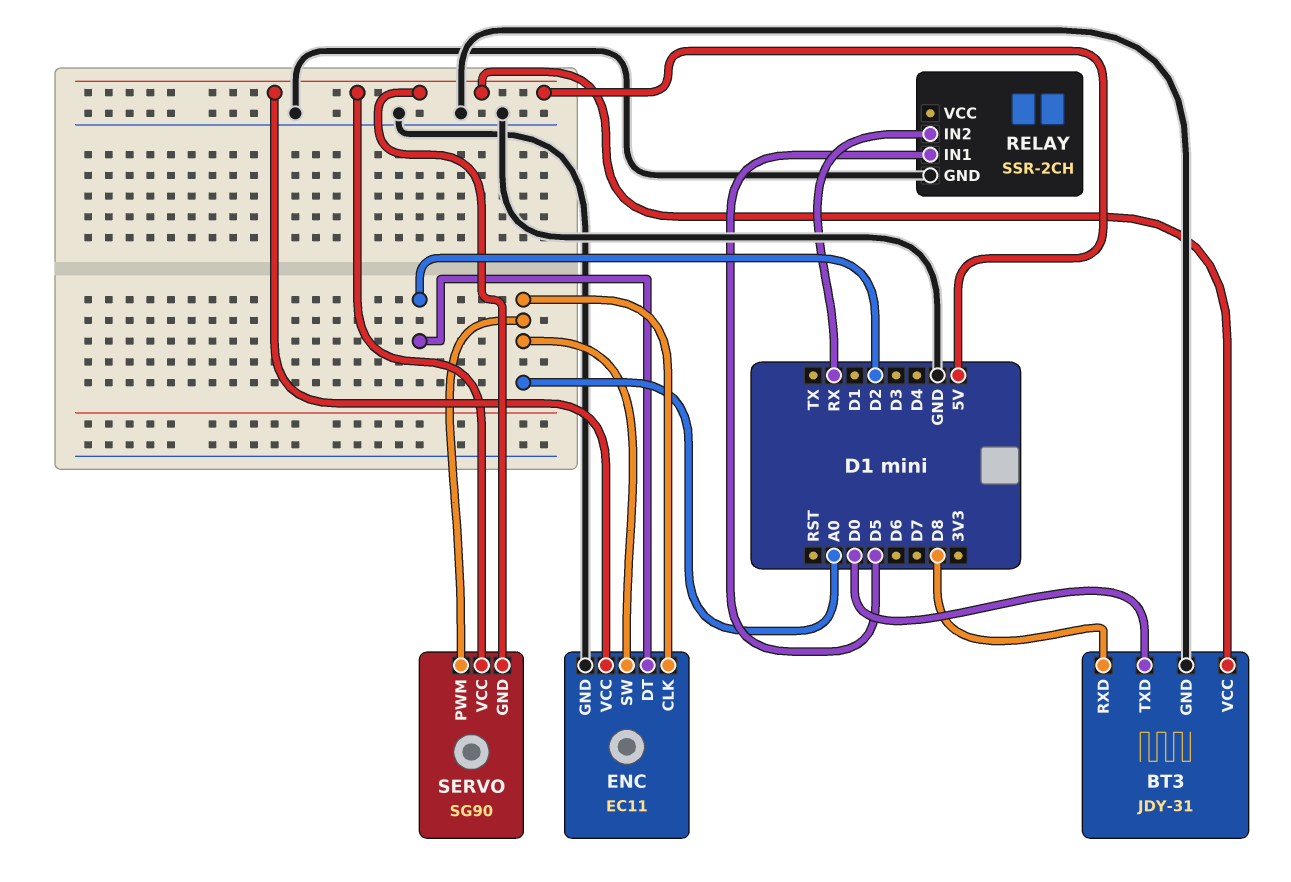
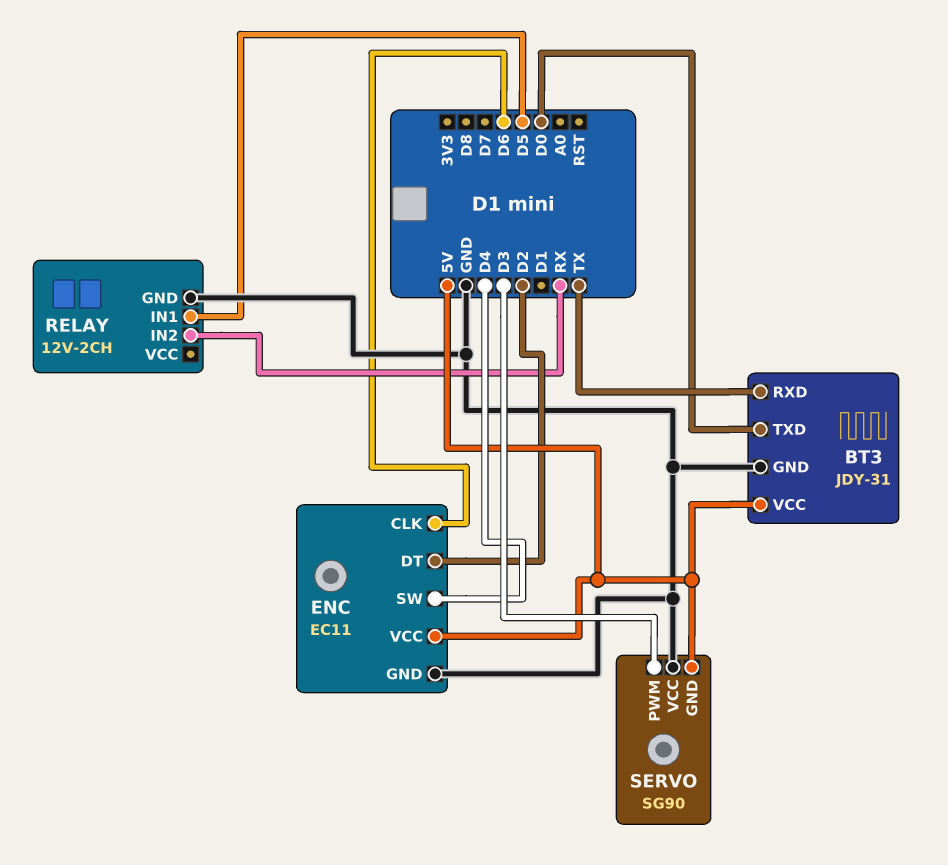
BT3 pin RXD: D8 -> TX
ENC pin CLK: A0 -> D6
ENC pin SW: A0 -> D4
RELAY: SSR-2CH -> 12V-2CH
SERVO pin PWM: A0 -> D3
SERVO pin VCC: 5V -> GND

